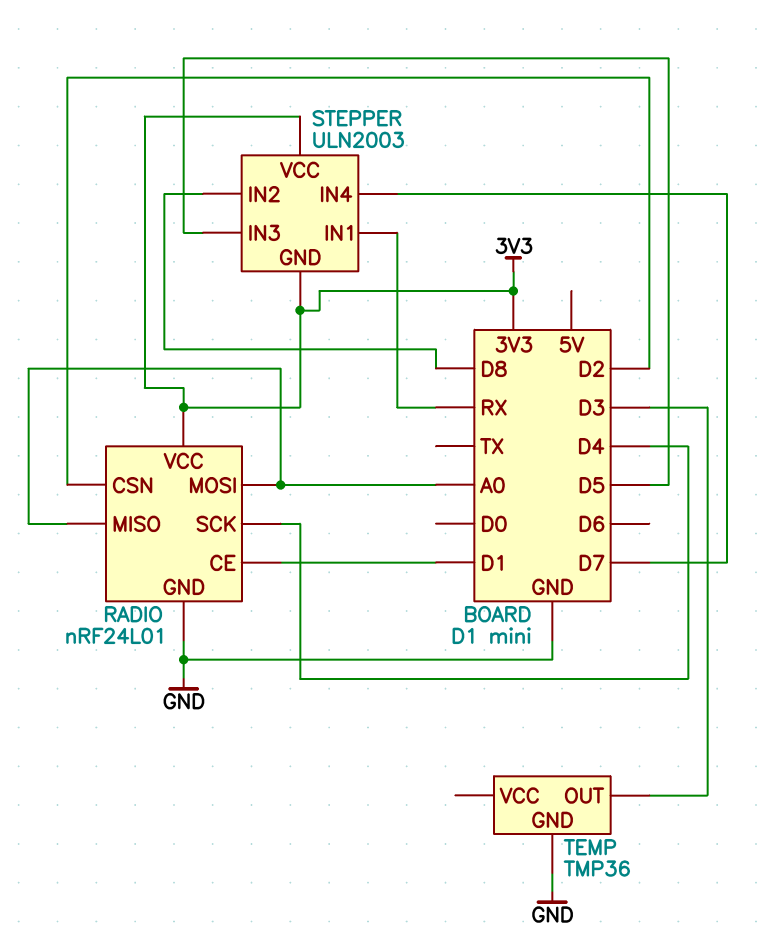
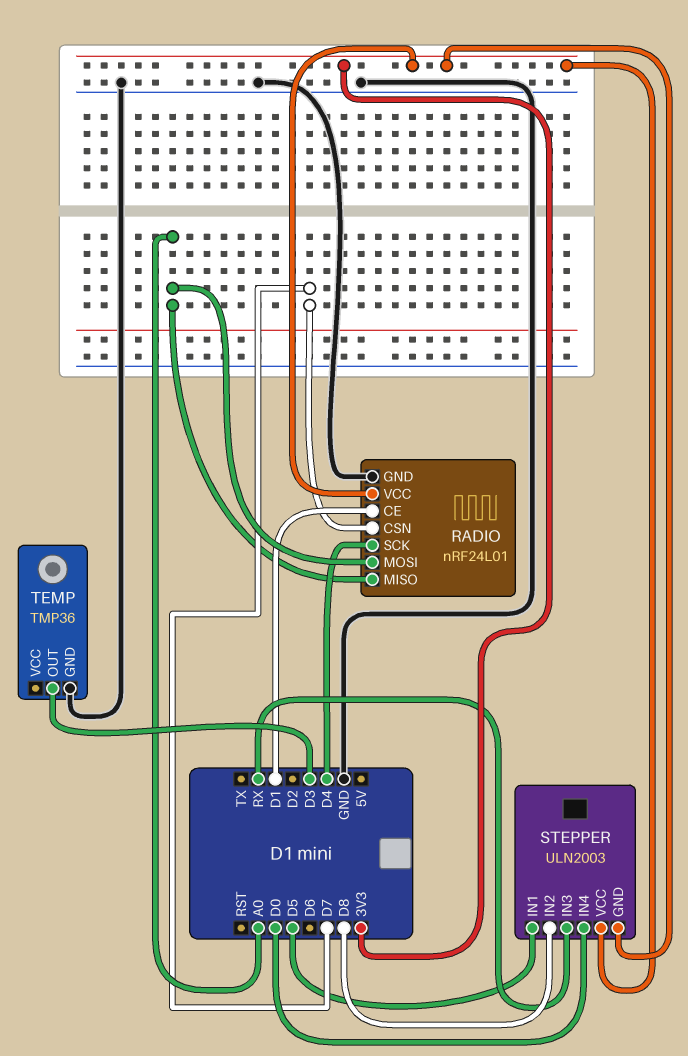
RADIO pin CSN: D2 -> D7
STEPPER pin IN1: RX -> D5
STEPPER pin IN3: D5 -> RX
STEPPER pin IN4: D7 -> D0

